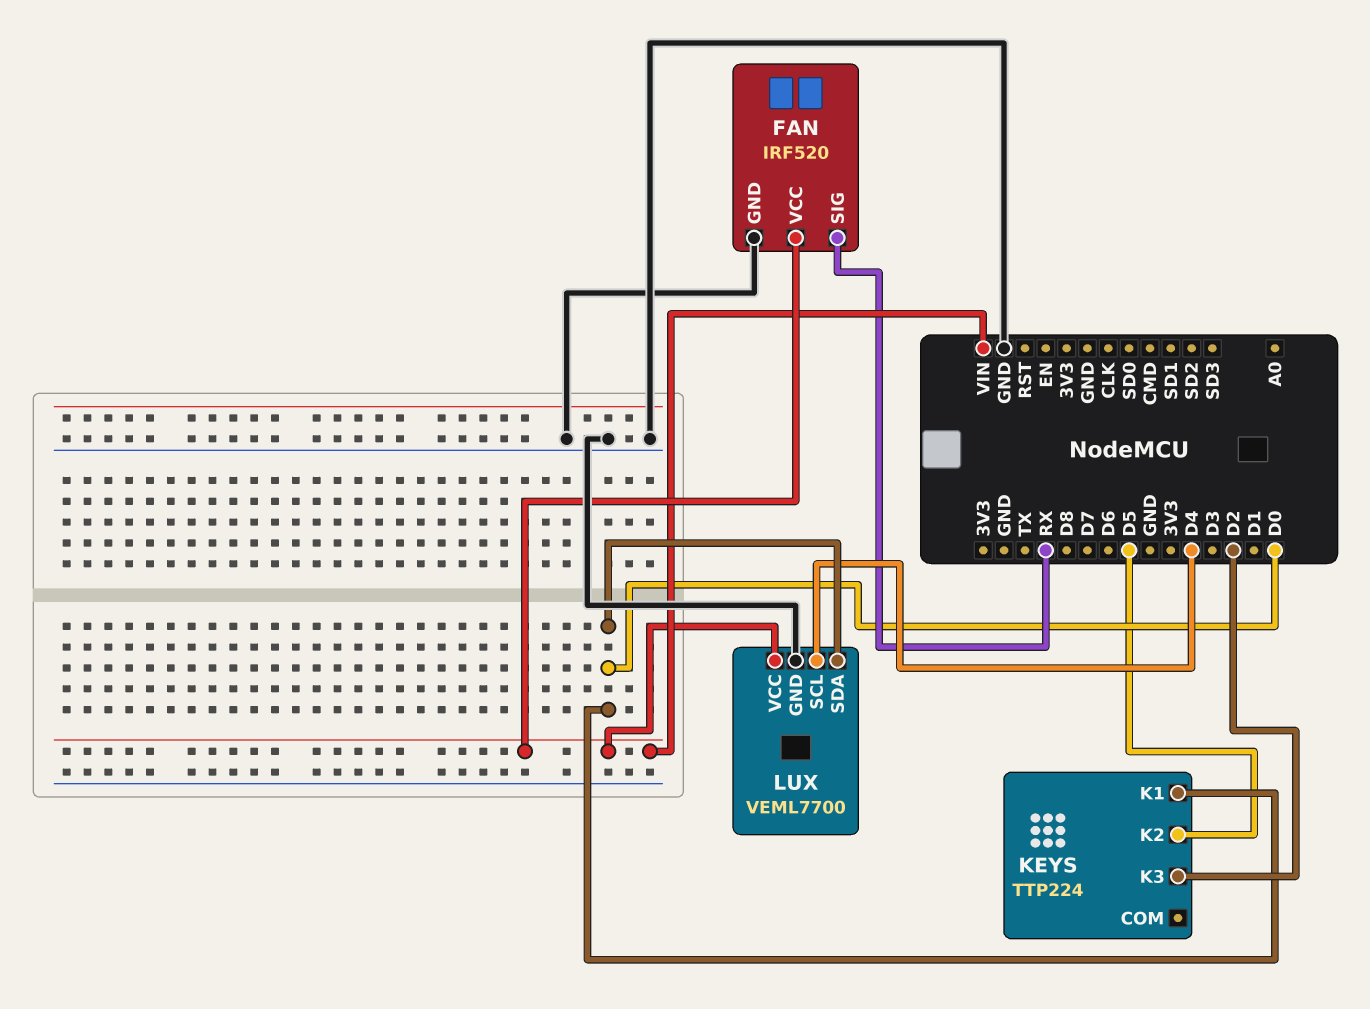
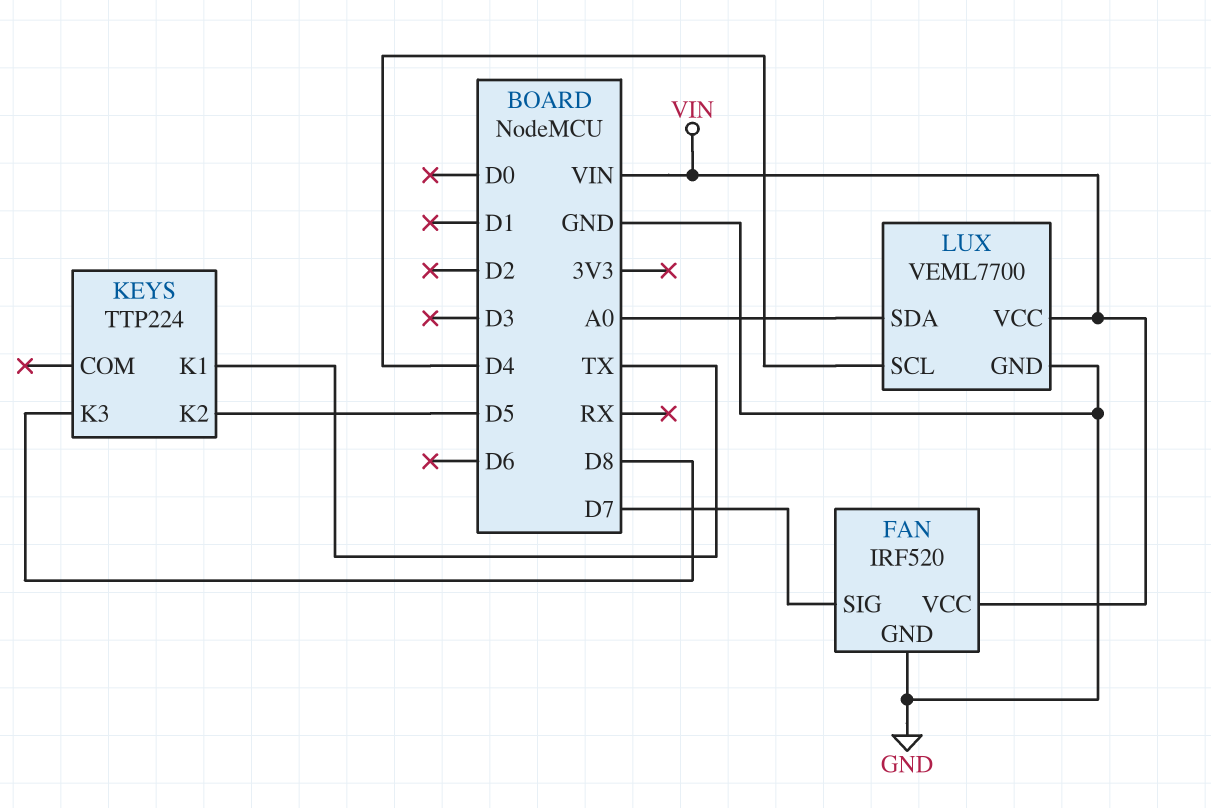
FAN pin SIG: RX -> D7
KEYS pin K1: D0 -> TX
KEYS pin K3: D2 -> D8
LUX pin SDA: D0 -> A0

